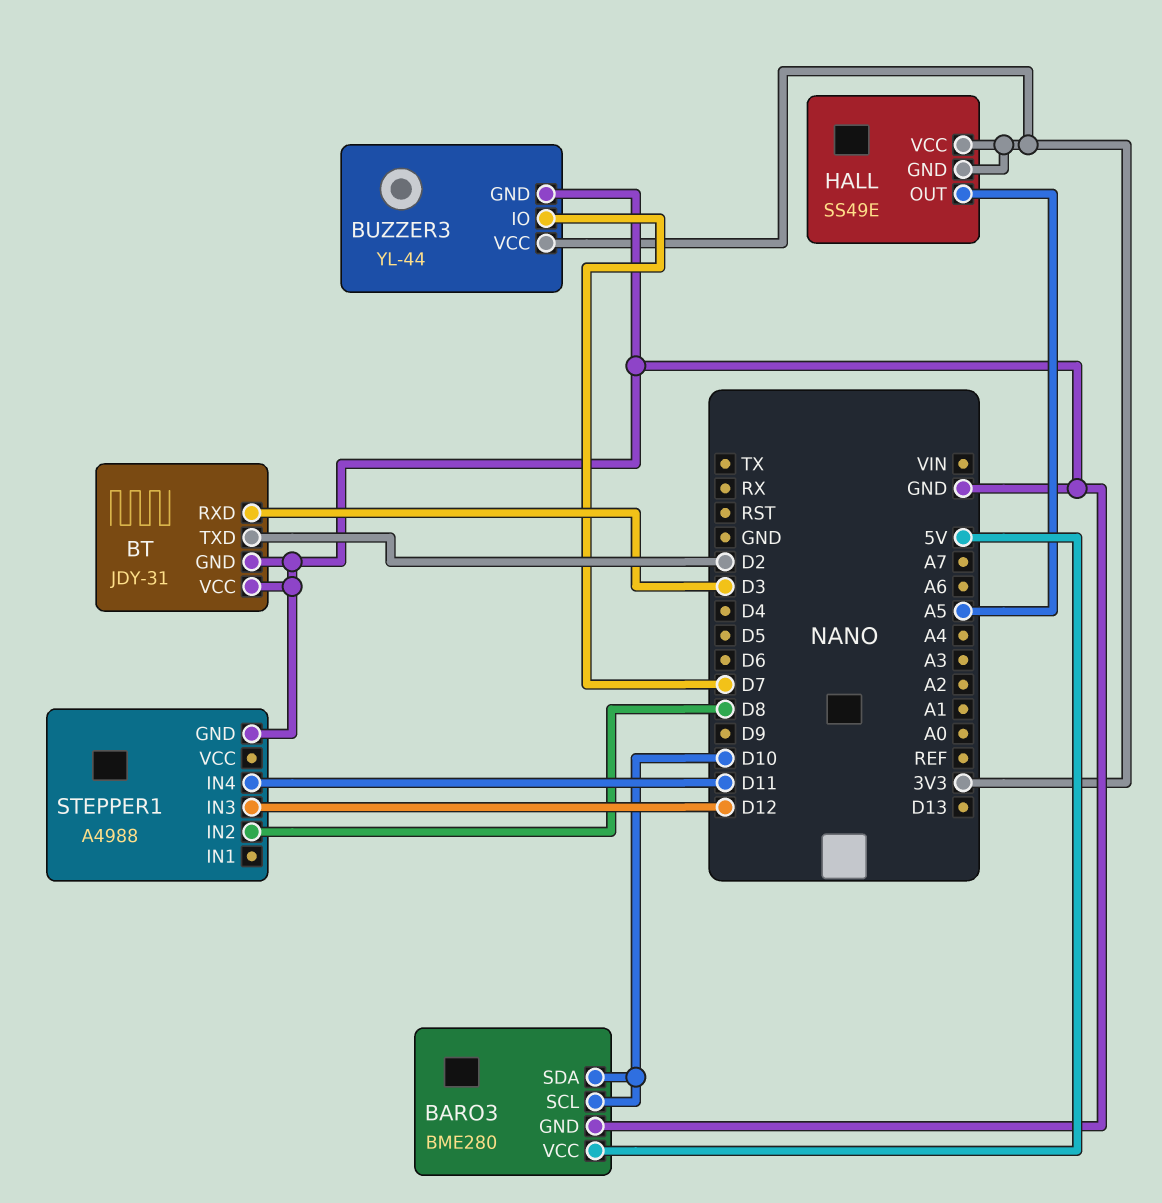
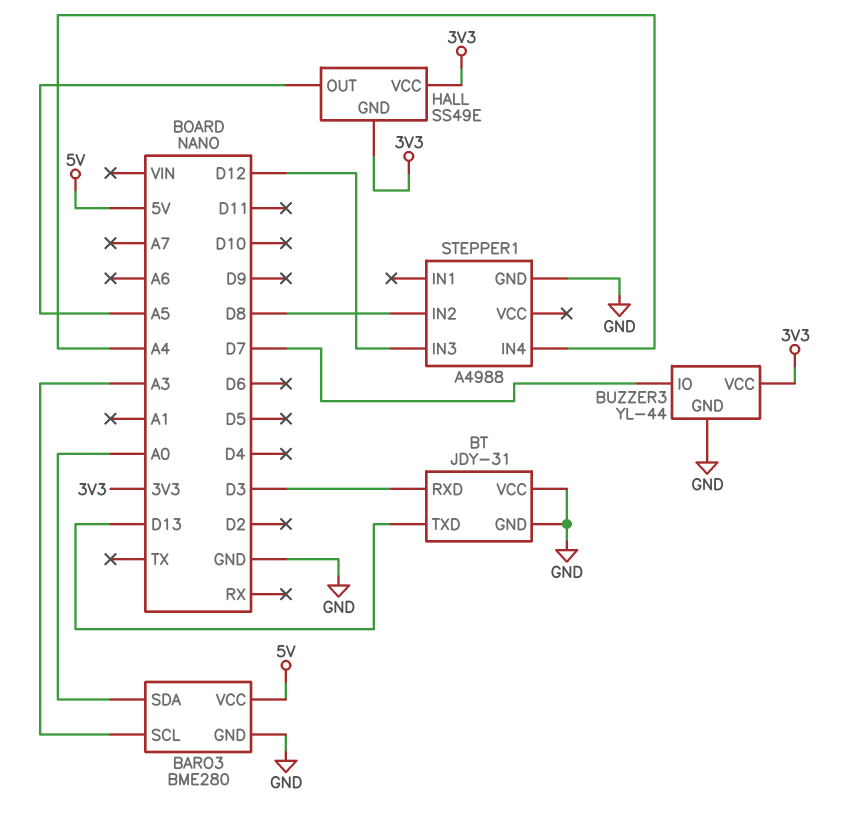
BARO3 pin SCL: D10 -> A3
BARO3 pin SDA: D10 -> A0
BT pin TXD: D2 -> D13
STEPPER1 pin IN4: D11 -> A4

